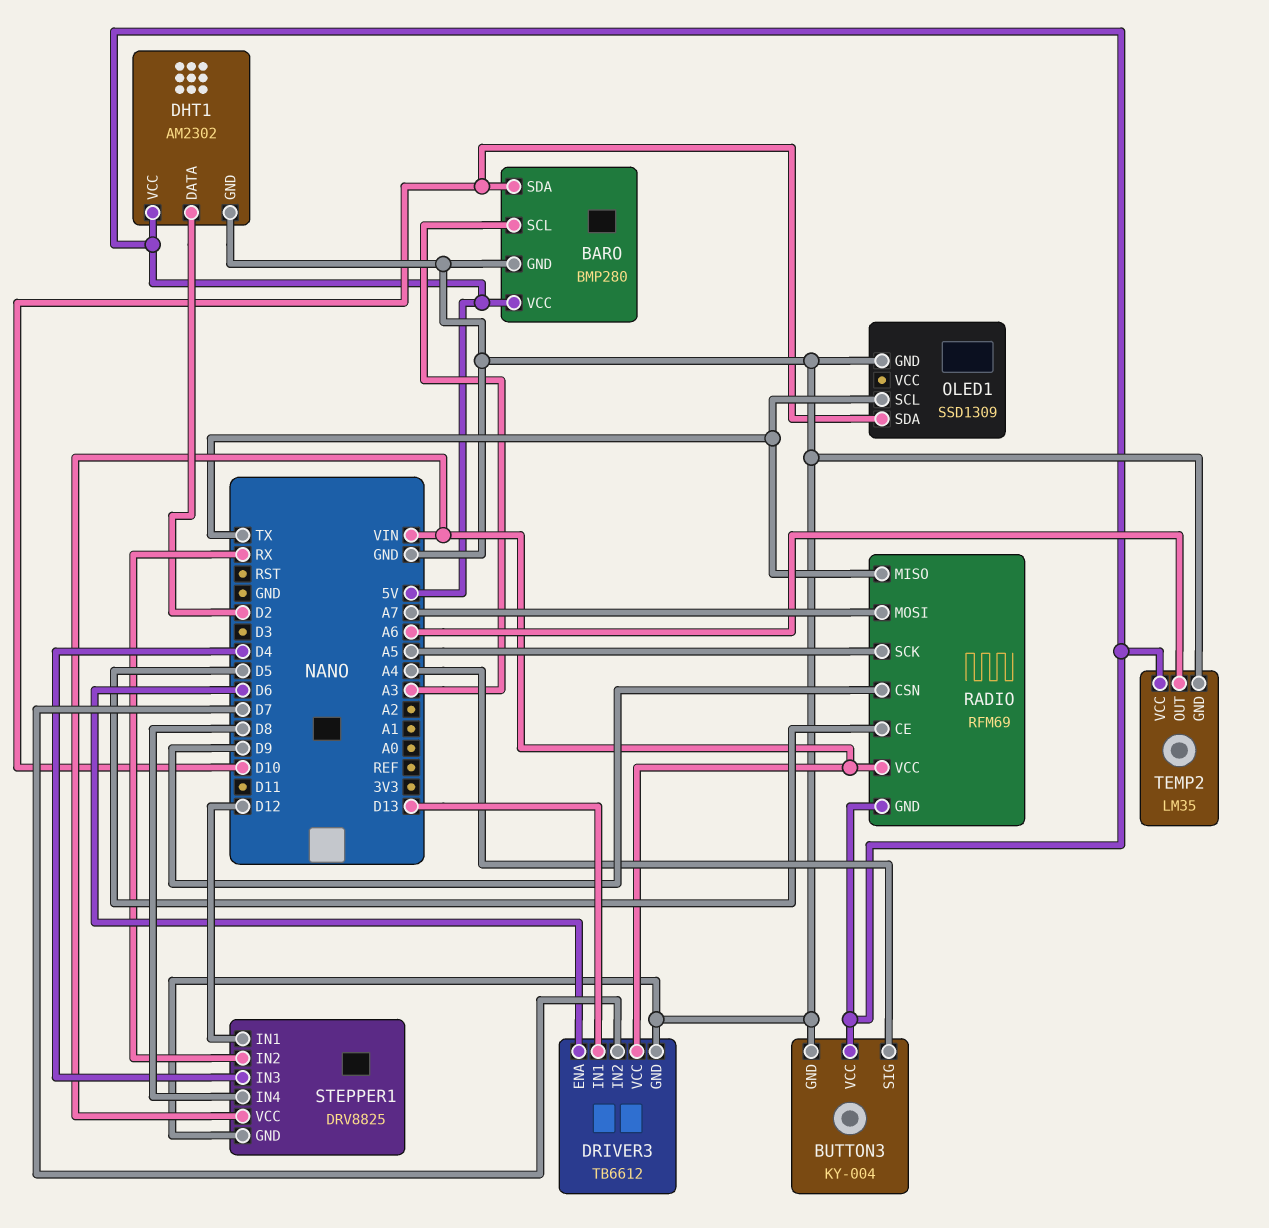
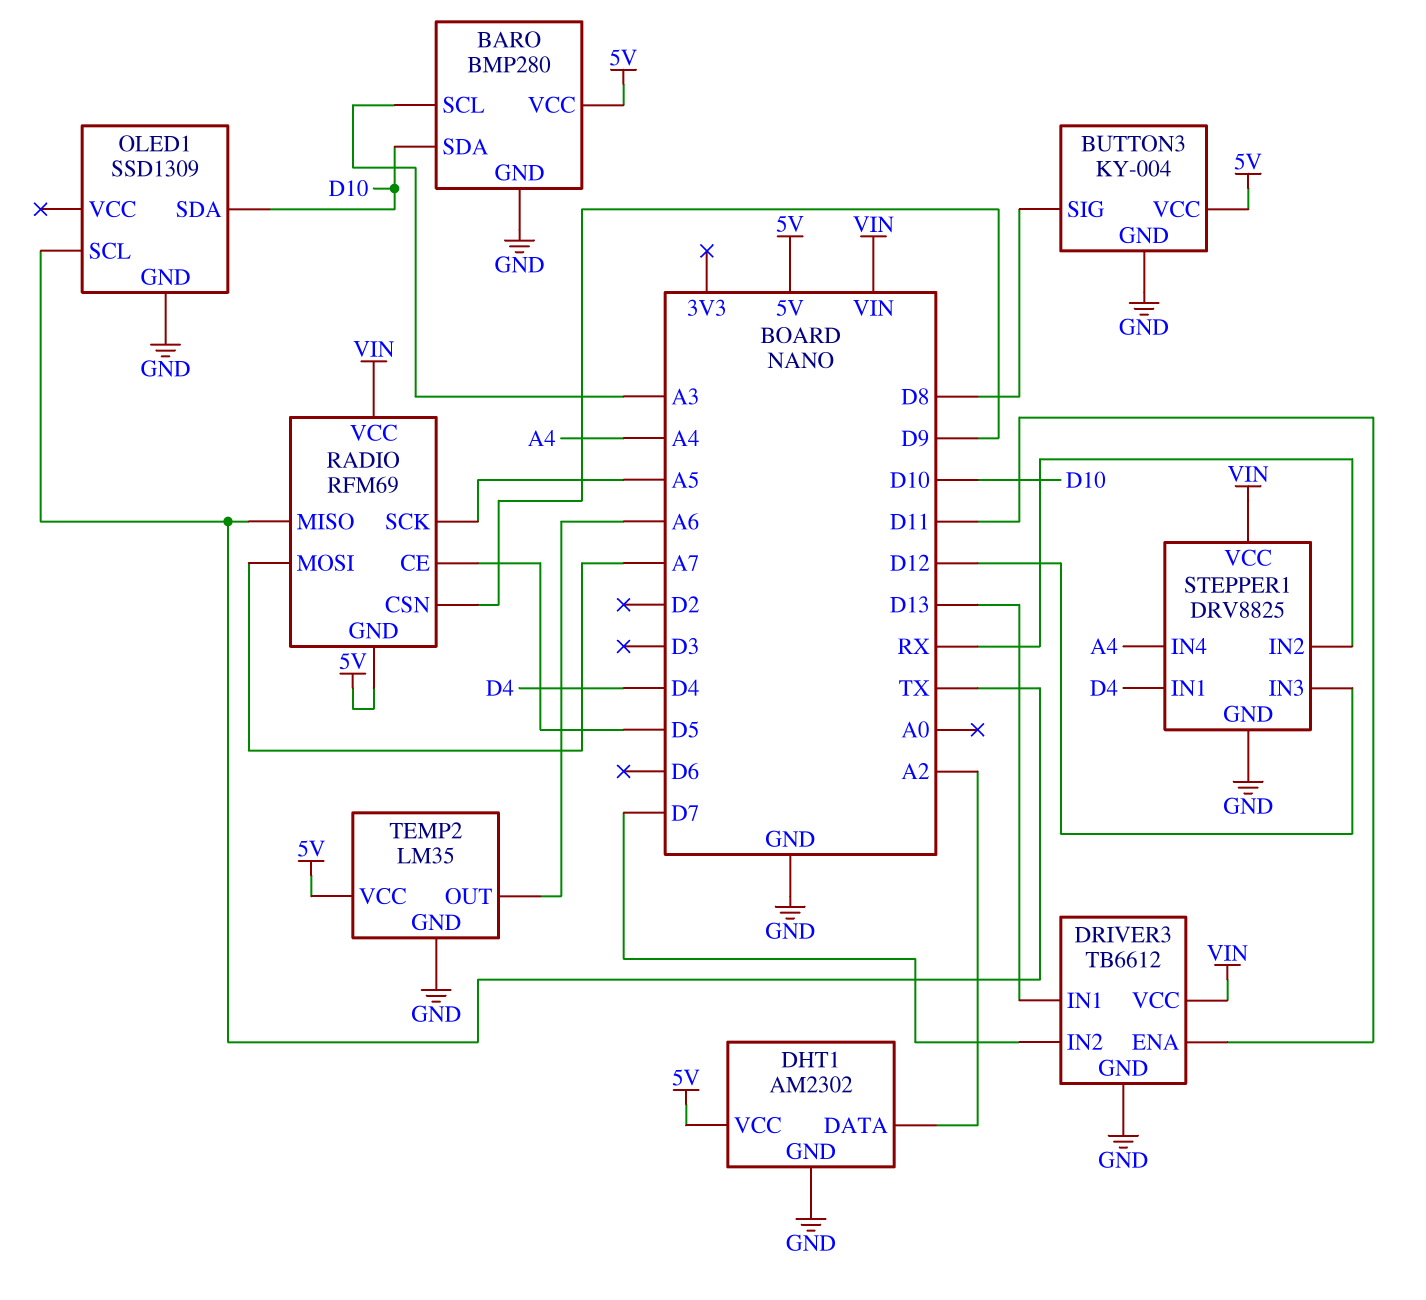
BUTTON3 pin SIG: A4 -> D8
DHT1 pin DATA: D2 -> A2
DRIVER3 pin ENA: D6 -> D11
STEPPER1 pin IN1: D12 -> D4
STEPPER1 pin IN3: D4 -> D12
STEPPER1 pin IN4: D8 -> A4

